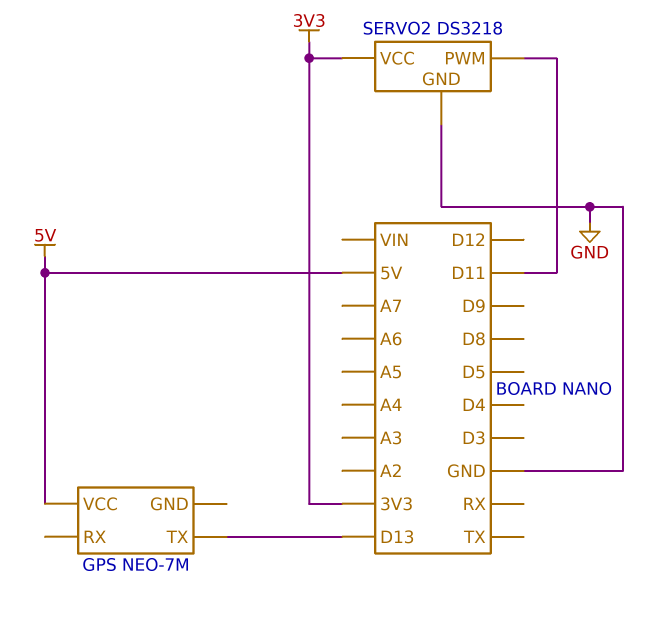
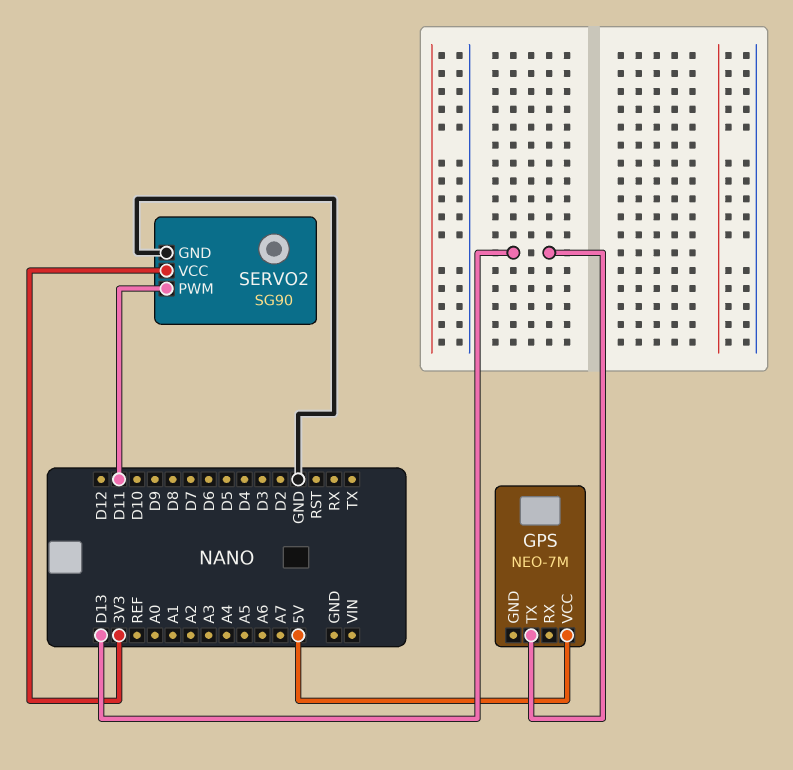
SERVO2: DS3218 -> SG90

